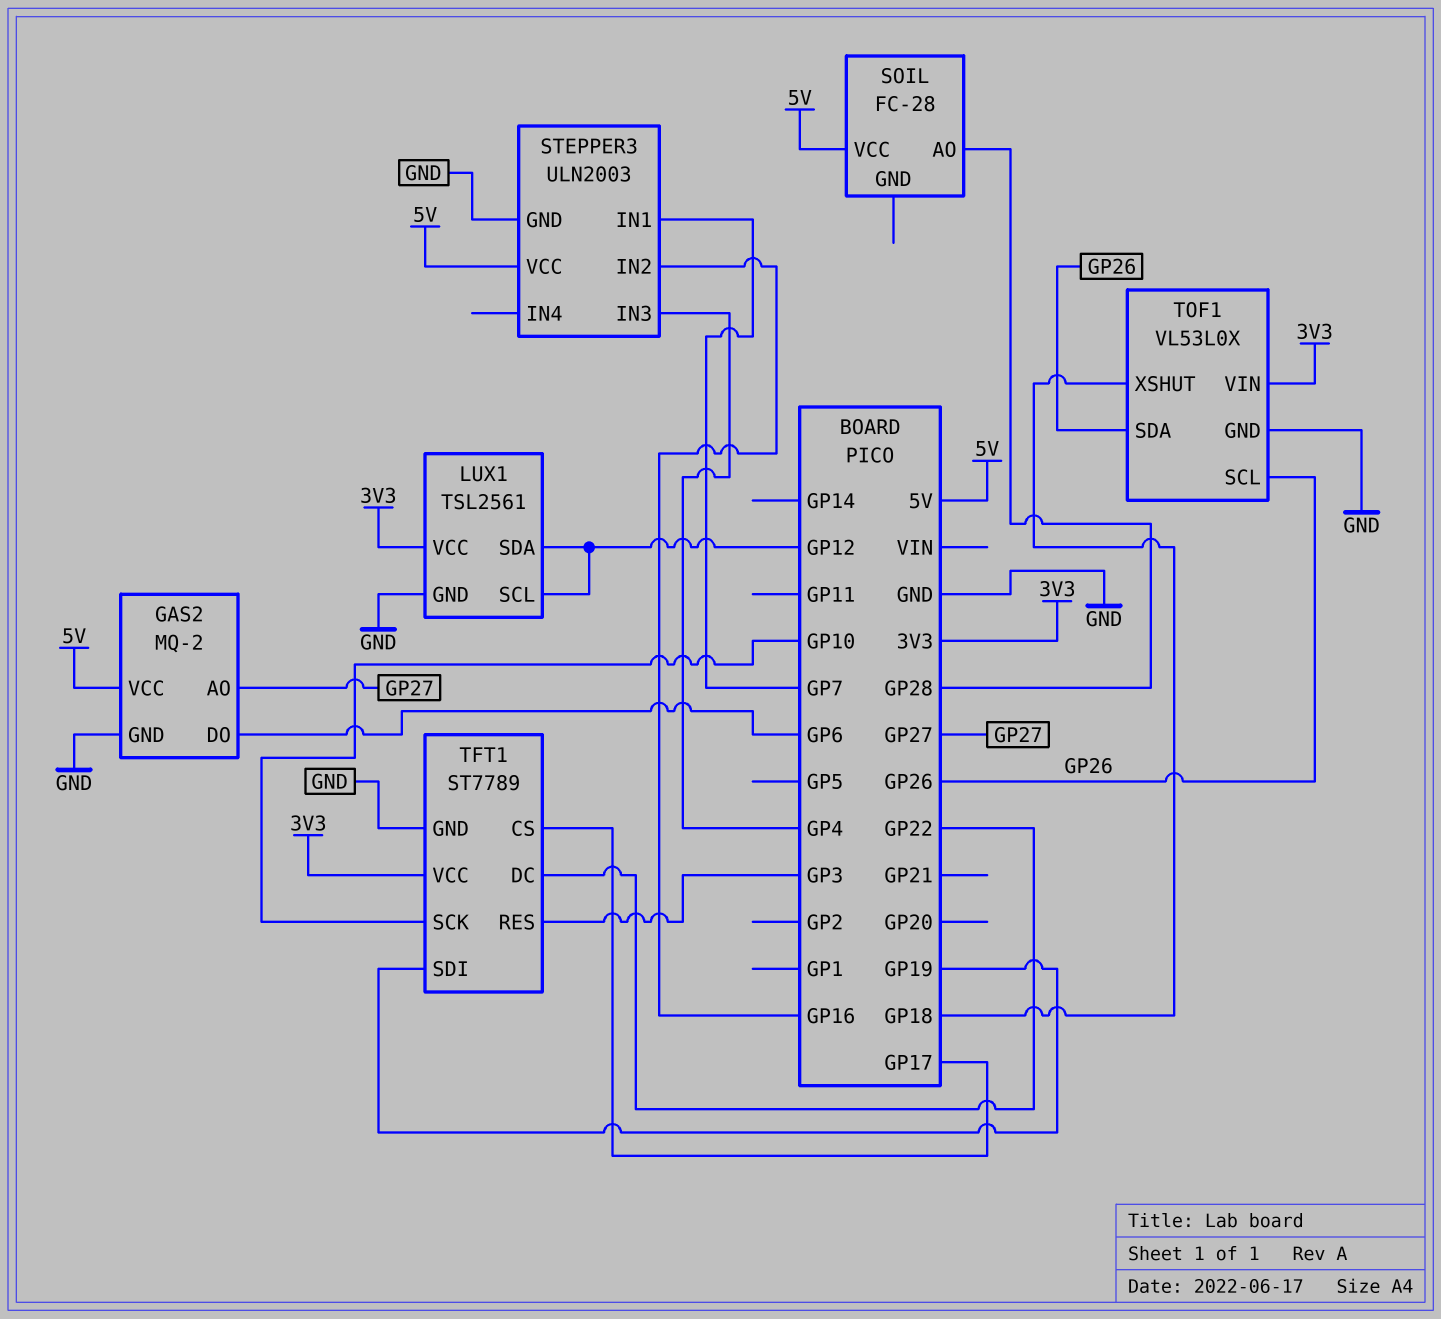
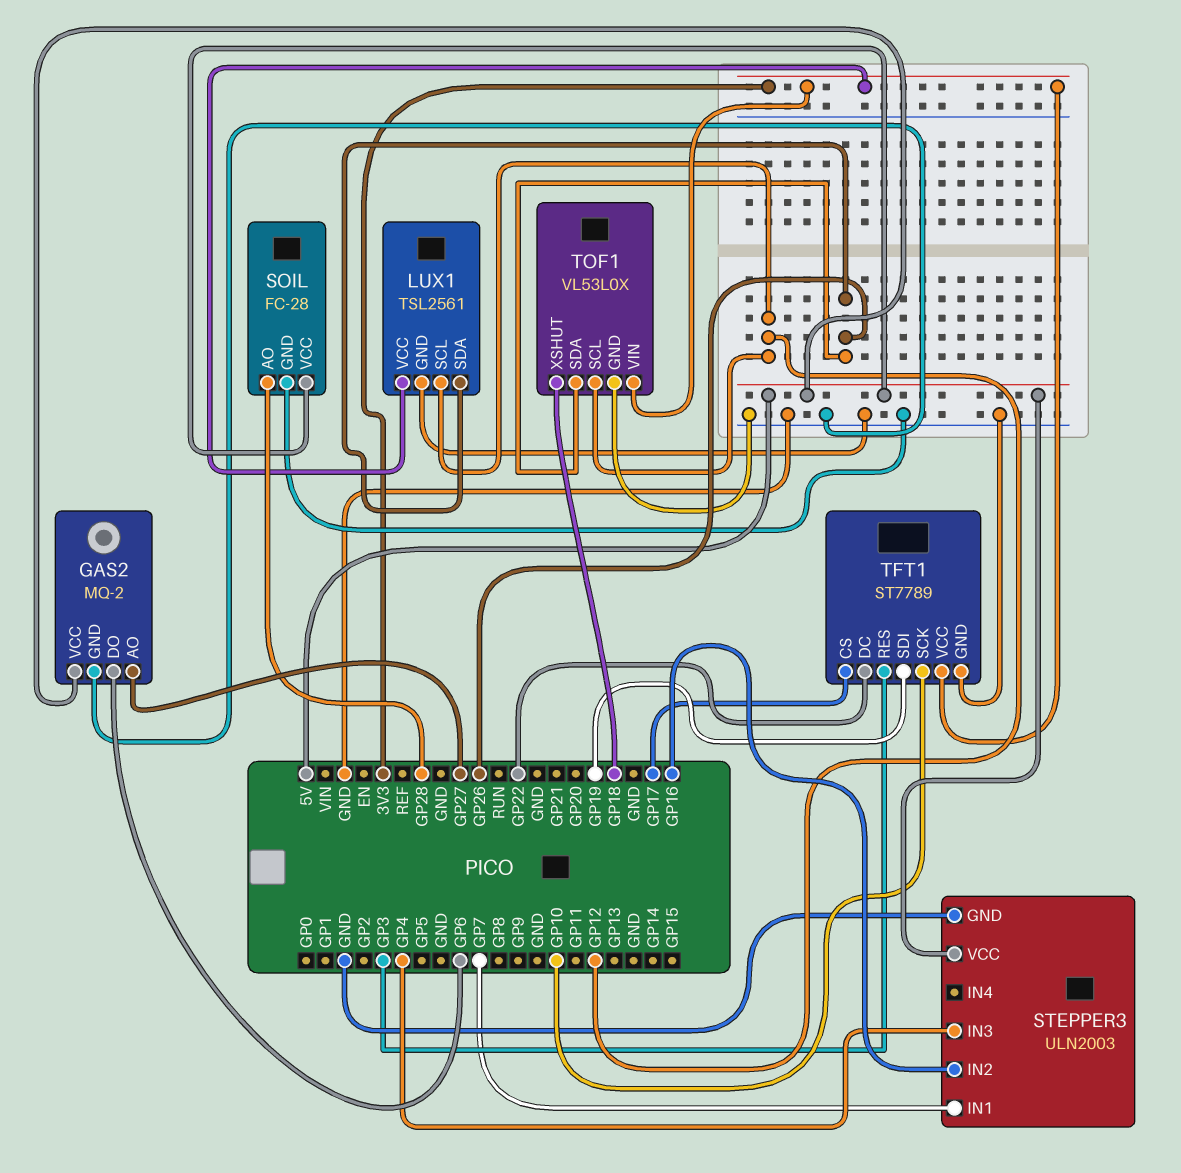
LUX1 pin SDA: GP12 -> GP26
SOIL pin GND: none -> GND
TOF1 pin SCL: GP26 -> GP12

